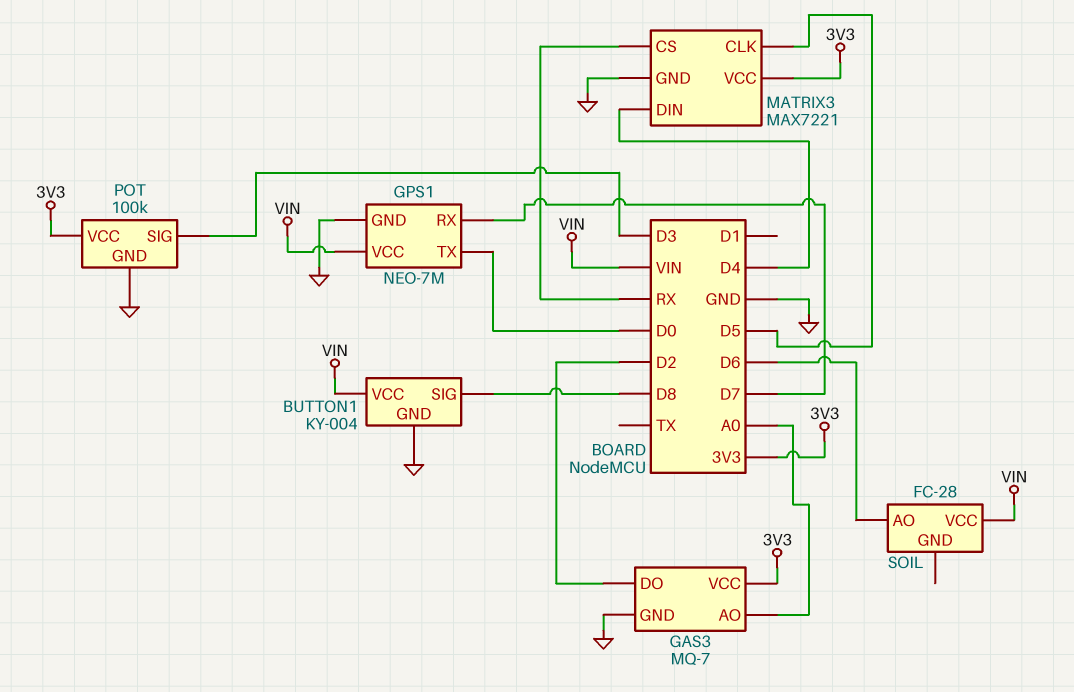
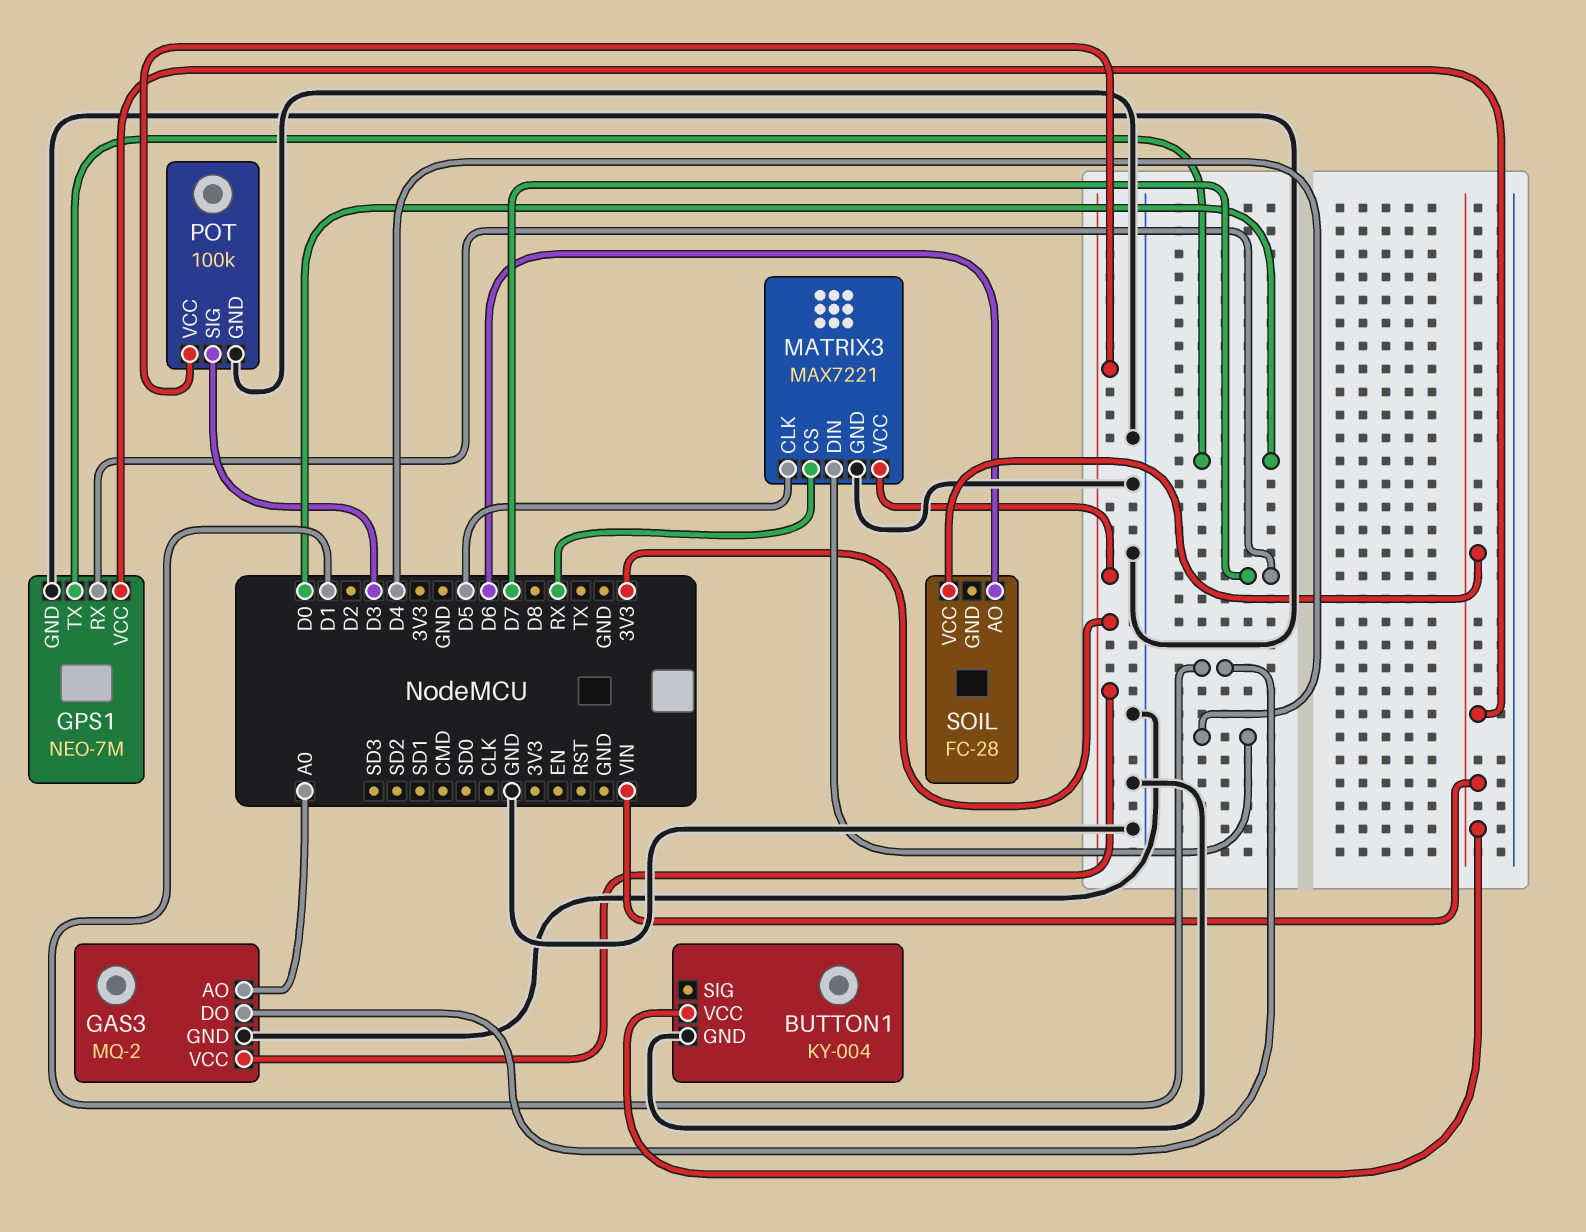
BUTTON1 pin SIG: D8 -> none
GAS3: MQ-7 -> MQ-2
GAS3 pin DO: D2 -> D1

